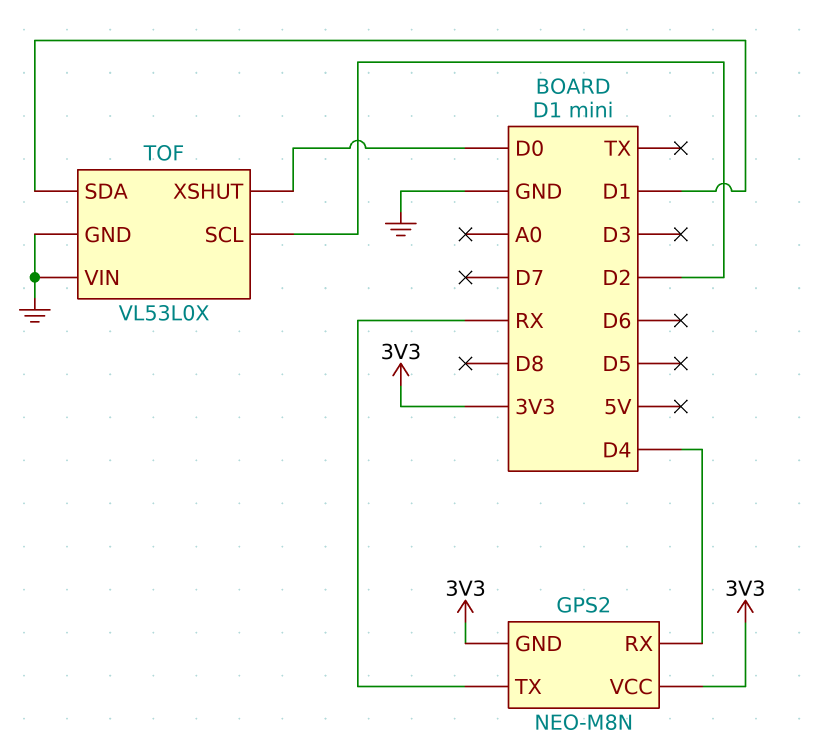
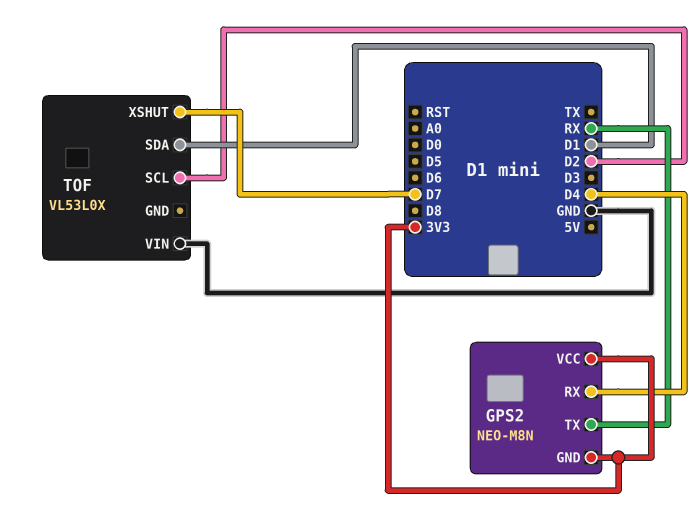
TOF pin GND: GND -> none
TOF pin XSHUT: D0 -> D7

